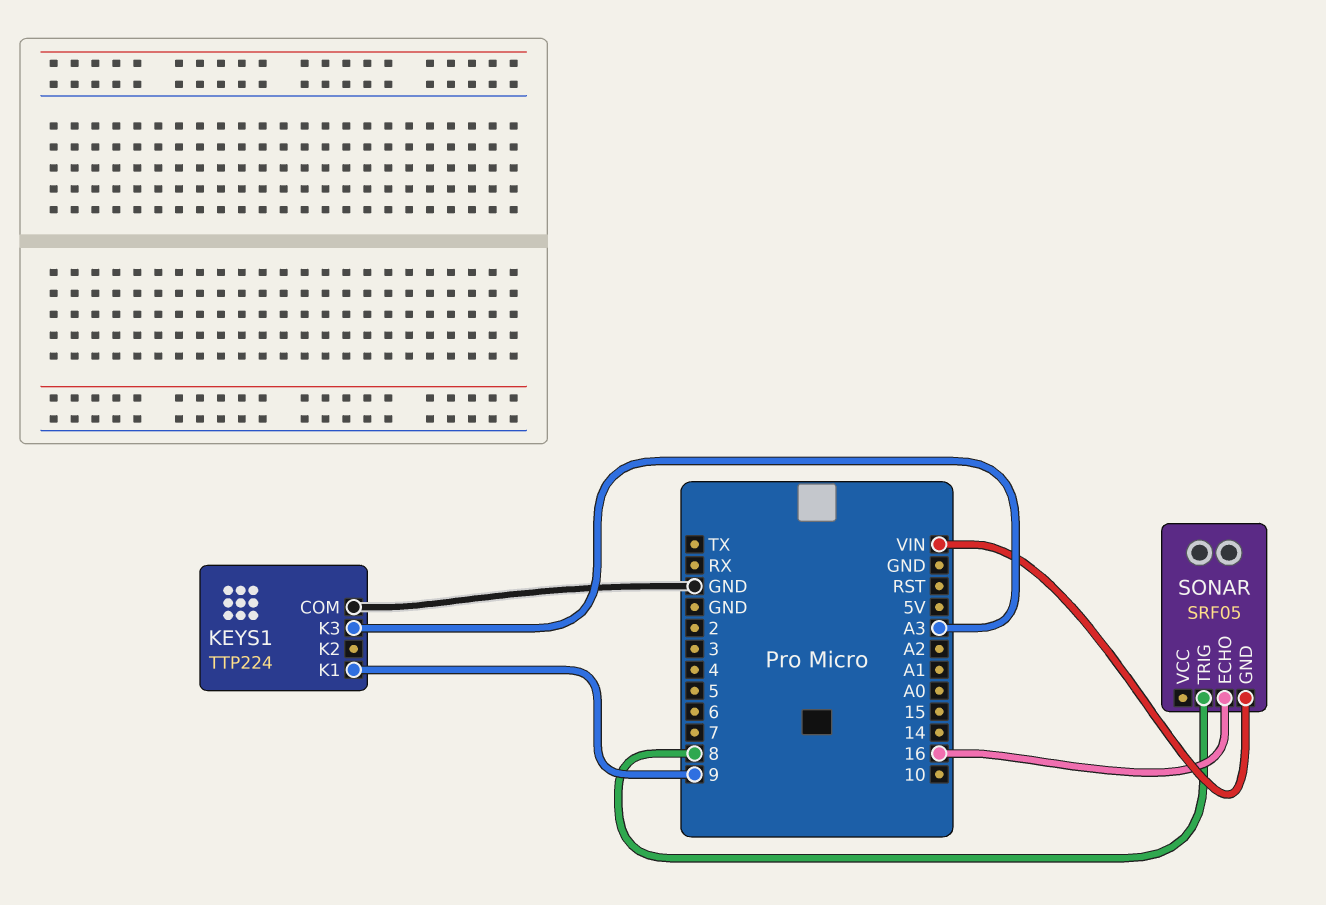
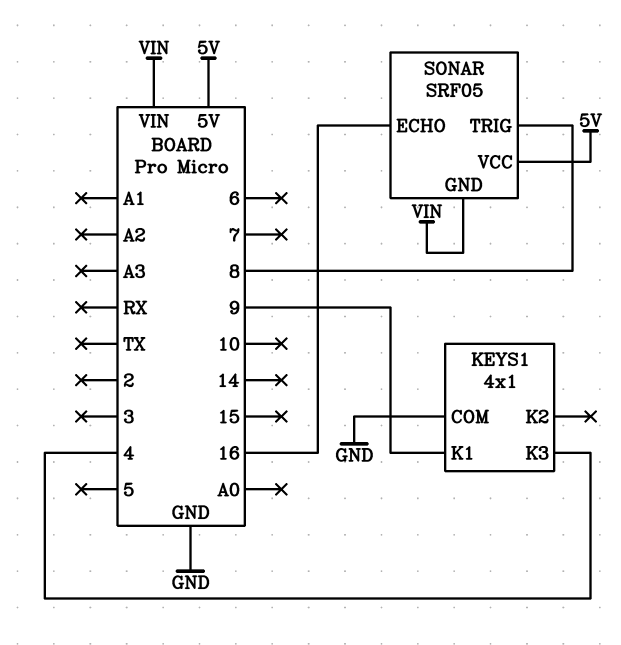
KEYS1: TTP224 -> 4x1
KEYS1 pin K3: A3 -> 4
SONAR pin VCC: none -> 5V

